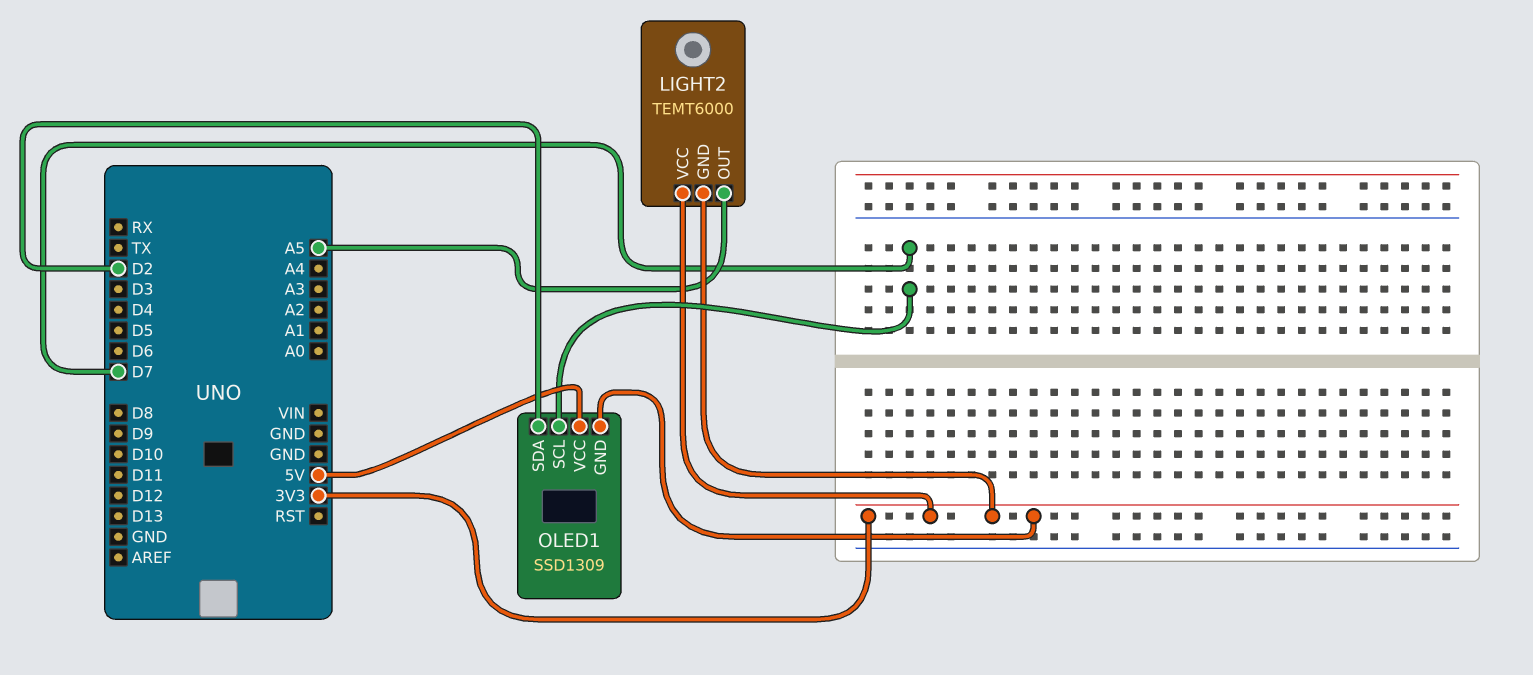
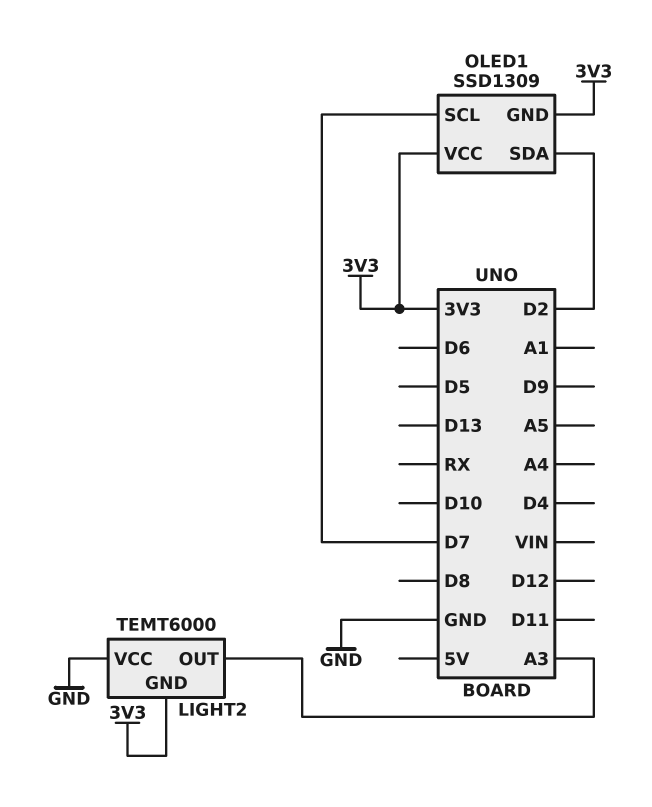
LIGHT2 pin OUT: A5 -> A3
LIGHT2 pin VCC: 3V3 -> GND
OLED1 pin VCC: 5V -> 3V3

